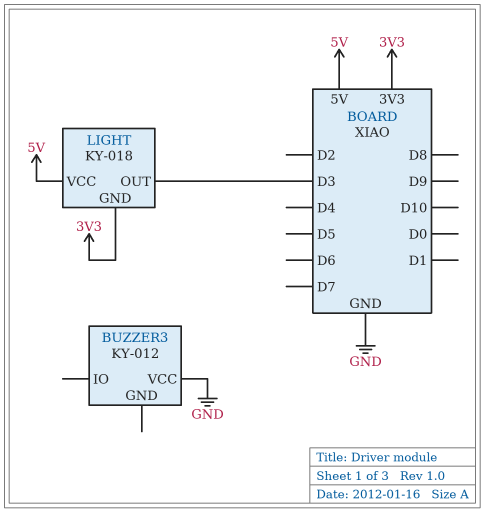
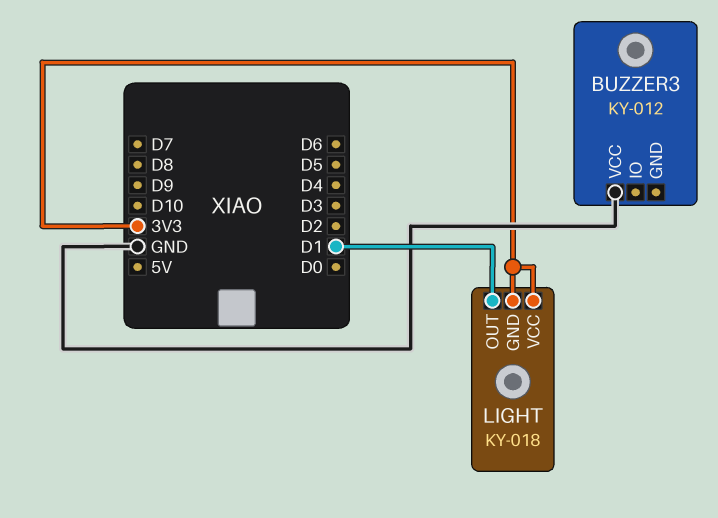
LIGHT pin OUT: D3 -> D1
LIGHT pin VCC: 5V -> 3V3

